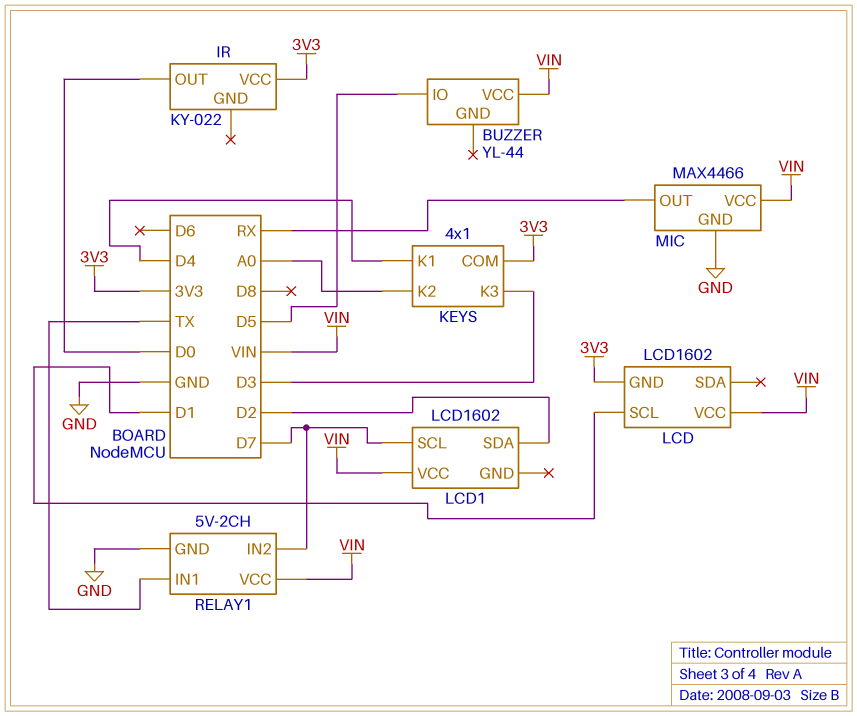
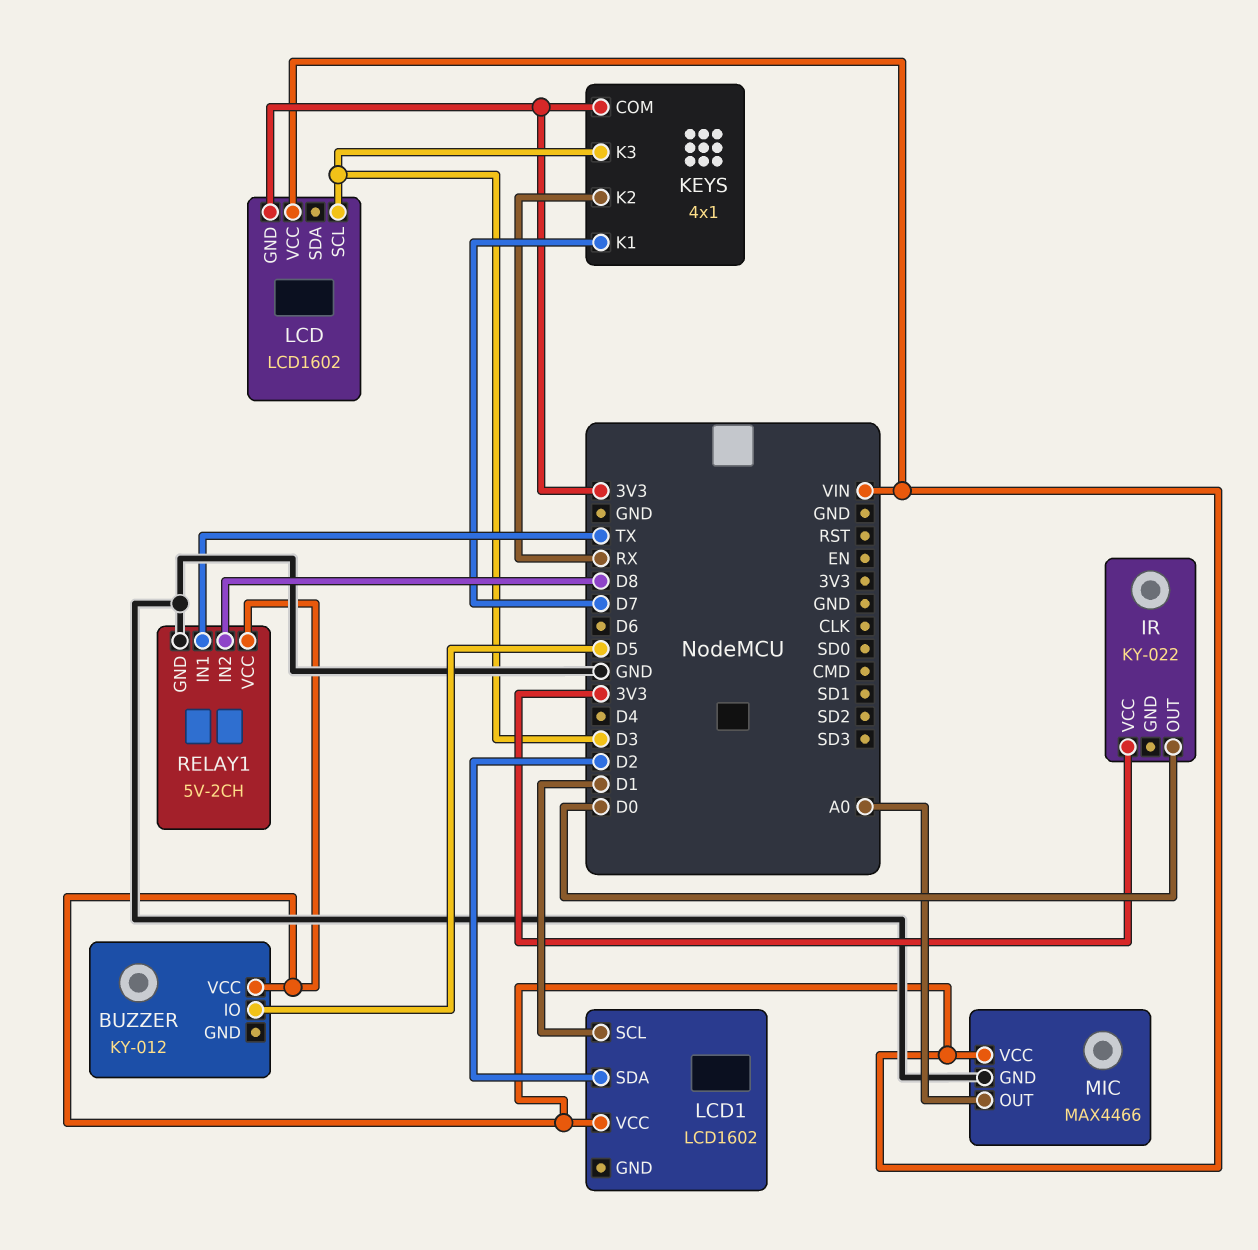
BUZZER: YL-44 -> KY-012
KEYS pin K1: D4 -> D7
KEYS pin K2: A0 -> RX
LCD pin SCL: D1 -> D3
LCD1 pin SCL: D7 -> D1
MIC pin OUT: RX -> A0
RELAY1 pin IN2: D7 -> D8

